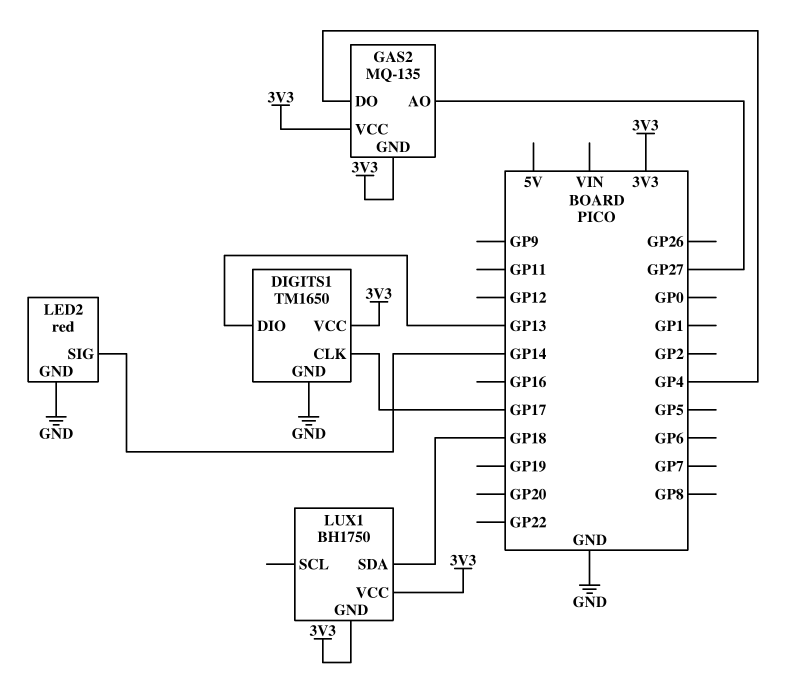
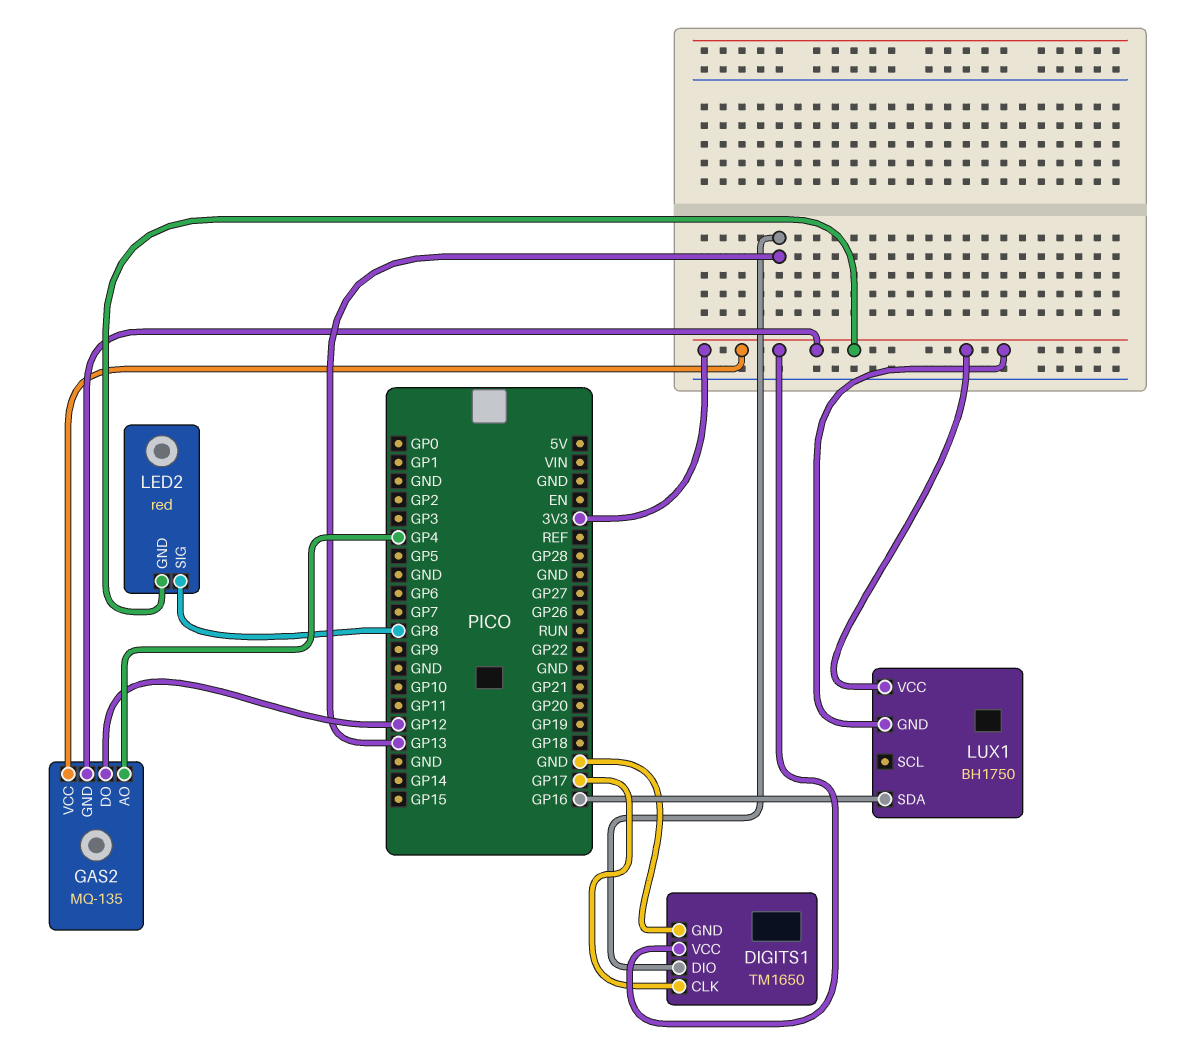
GAS2 pin AO: GP27 -> GP4
GAS2 pin DO: GP4 -> GP12
LED2 pin GND: GND -> 3V3
LED2 pin SIG: GP14 -> GP8
LUX1 pin SDA: GP18 -> GP16

